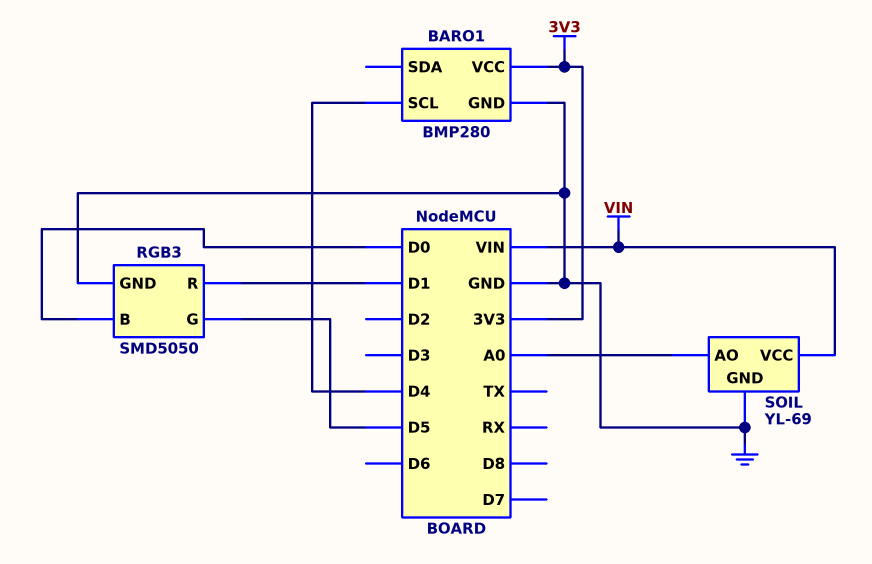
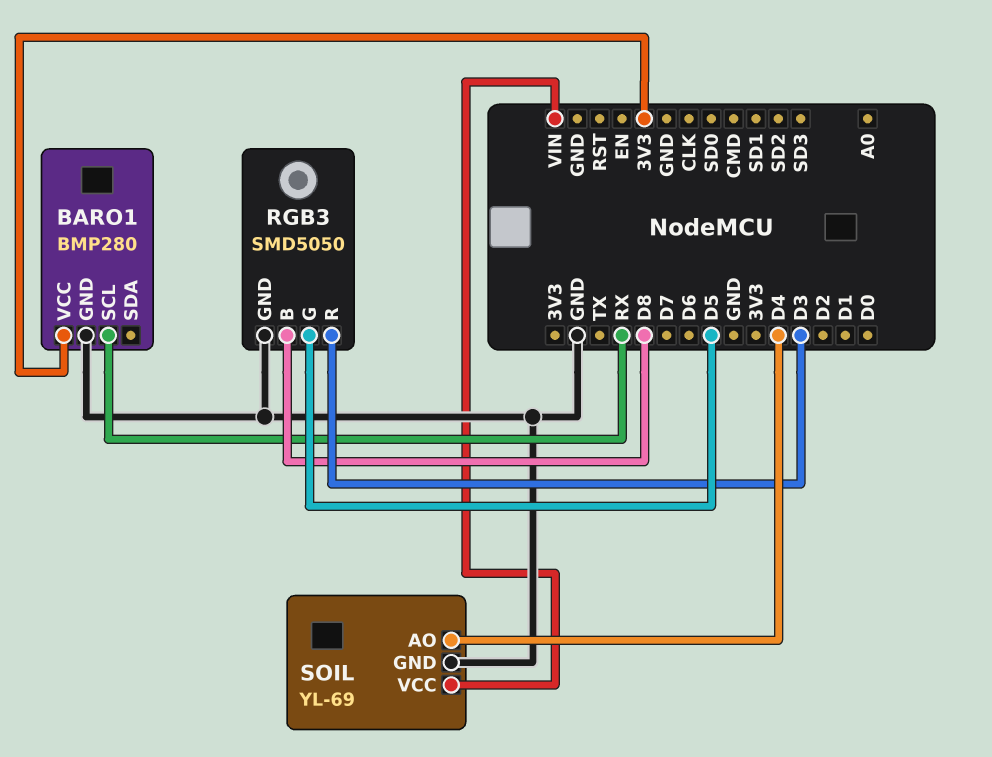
BARO1 pin SCL: D4 -> RX
RGB3 pin B: D0 -> D8
RGB3 pin R: D1 -> D3
SOIL pin AO: A0 -> D4

